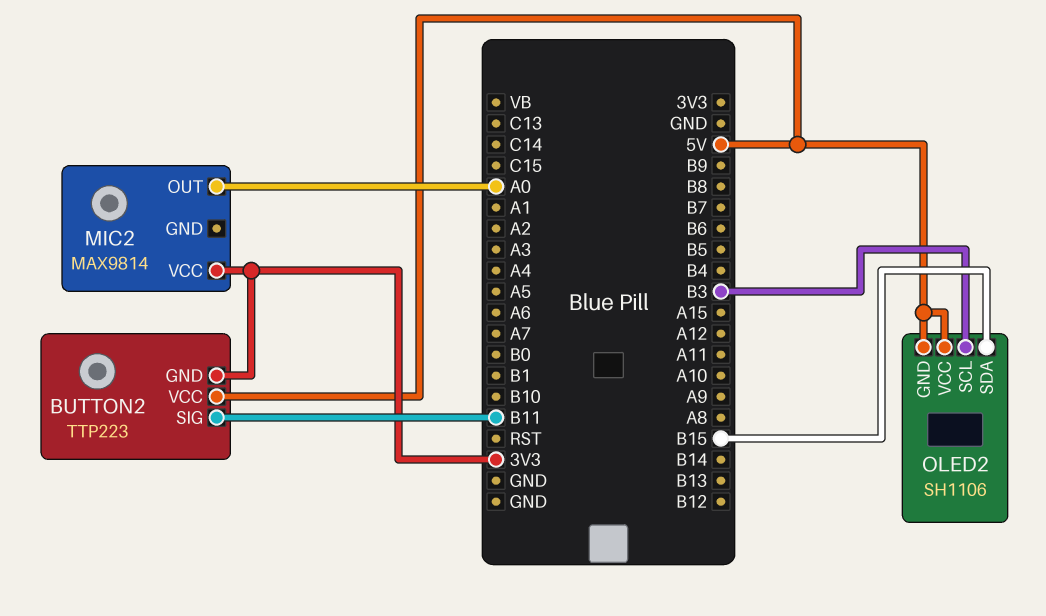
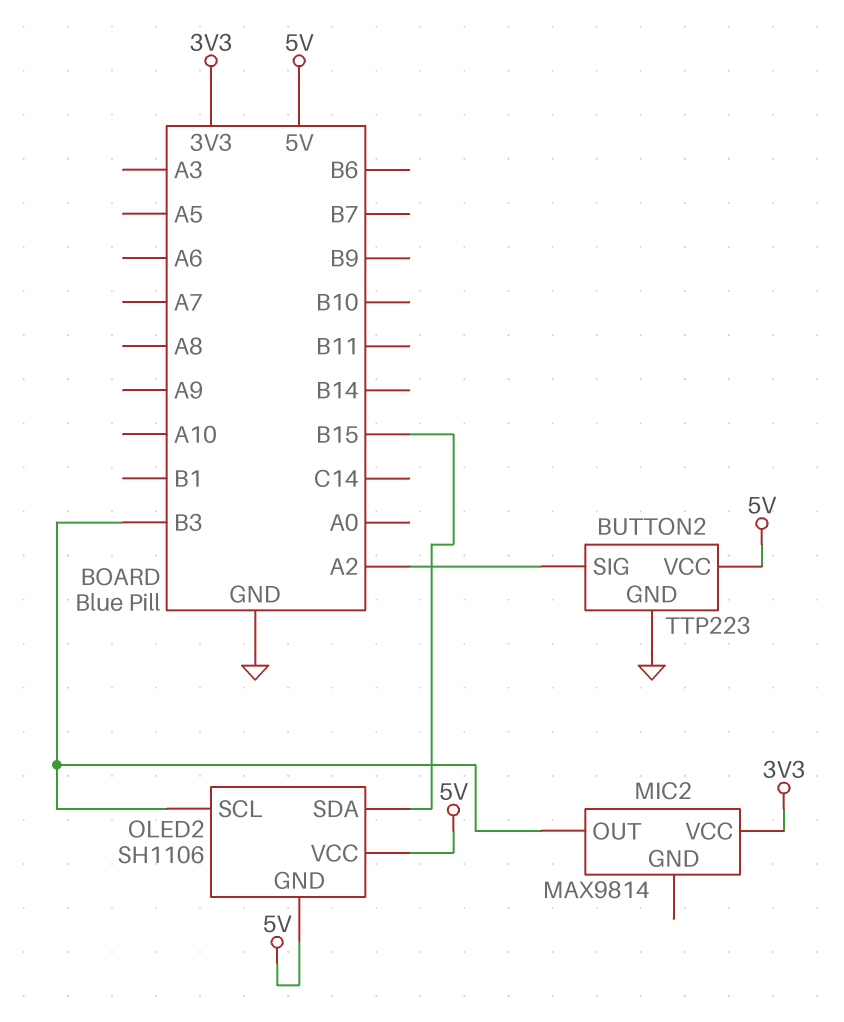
BUTTON2 pin GND: 3V3 -> GND
BUTTON2 pin SIG: B11 -> A2
MIC2 pin OUT: A0 -> B3

